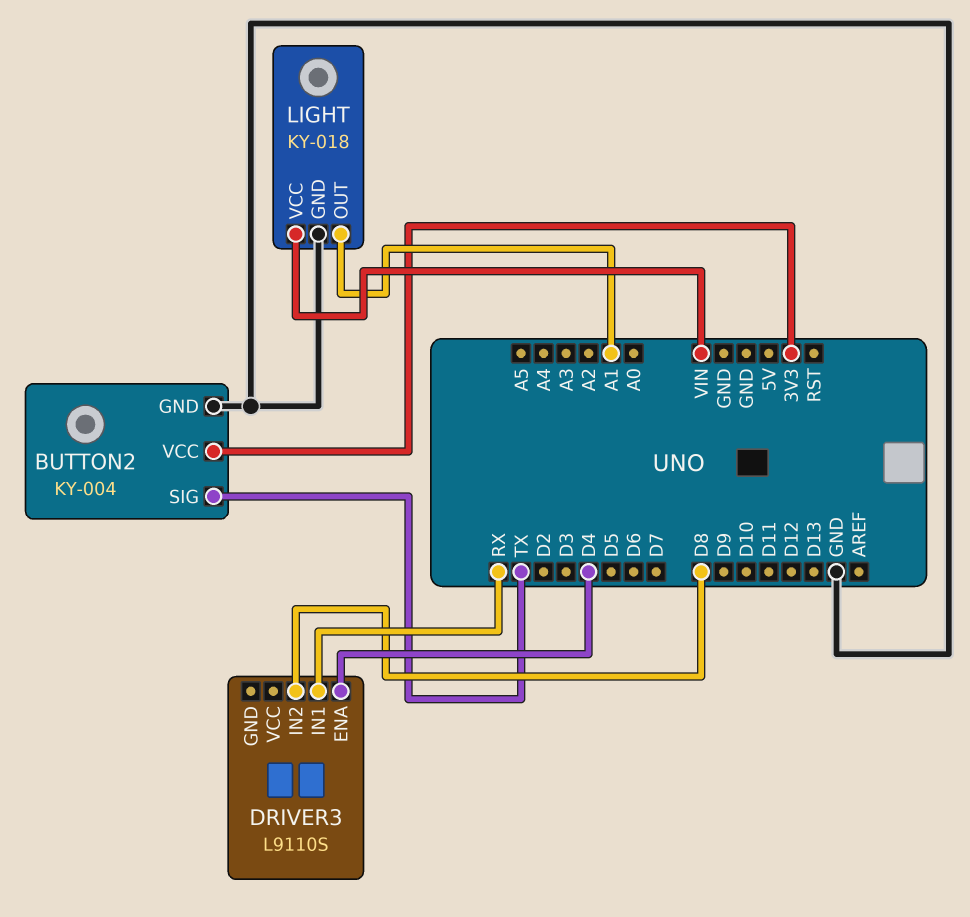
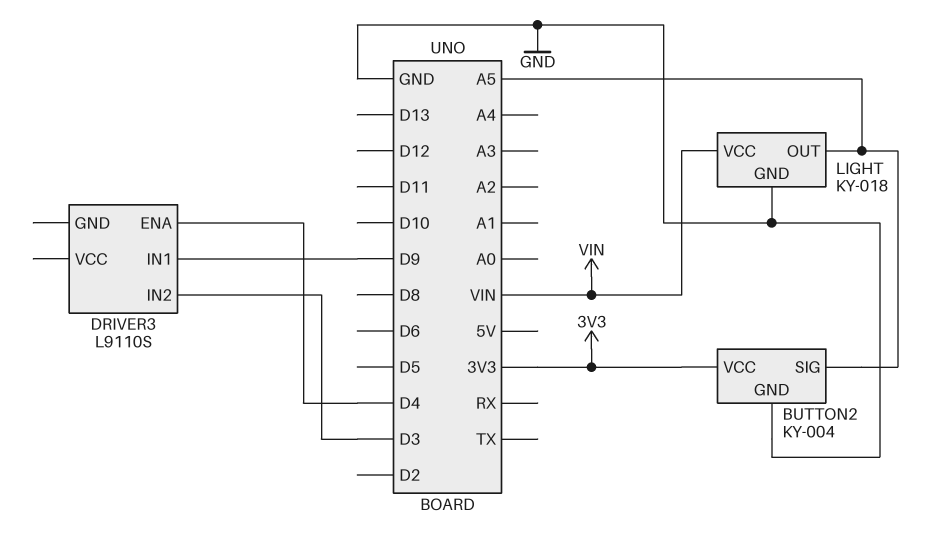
BUTTON2 pin SIG: TX -> A5
DRIVER3 pin IN1: RX -> D9
DRIVER3 pin IN2: D8 -> D3
LIGHT pin OUT: A1 -> A5

